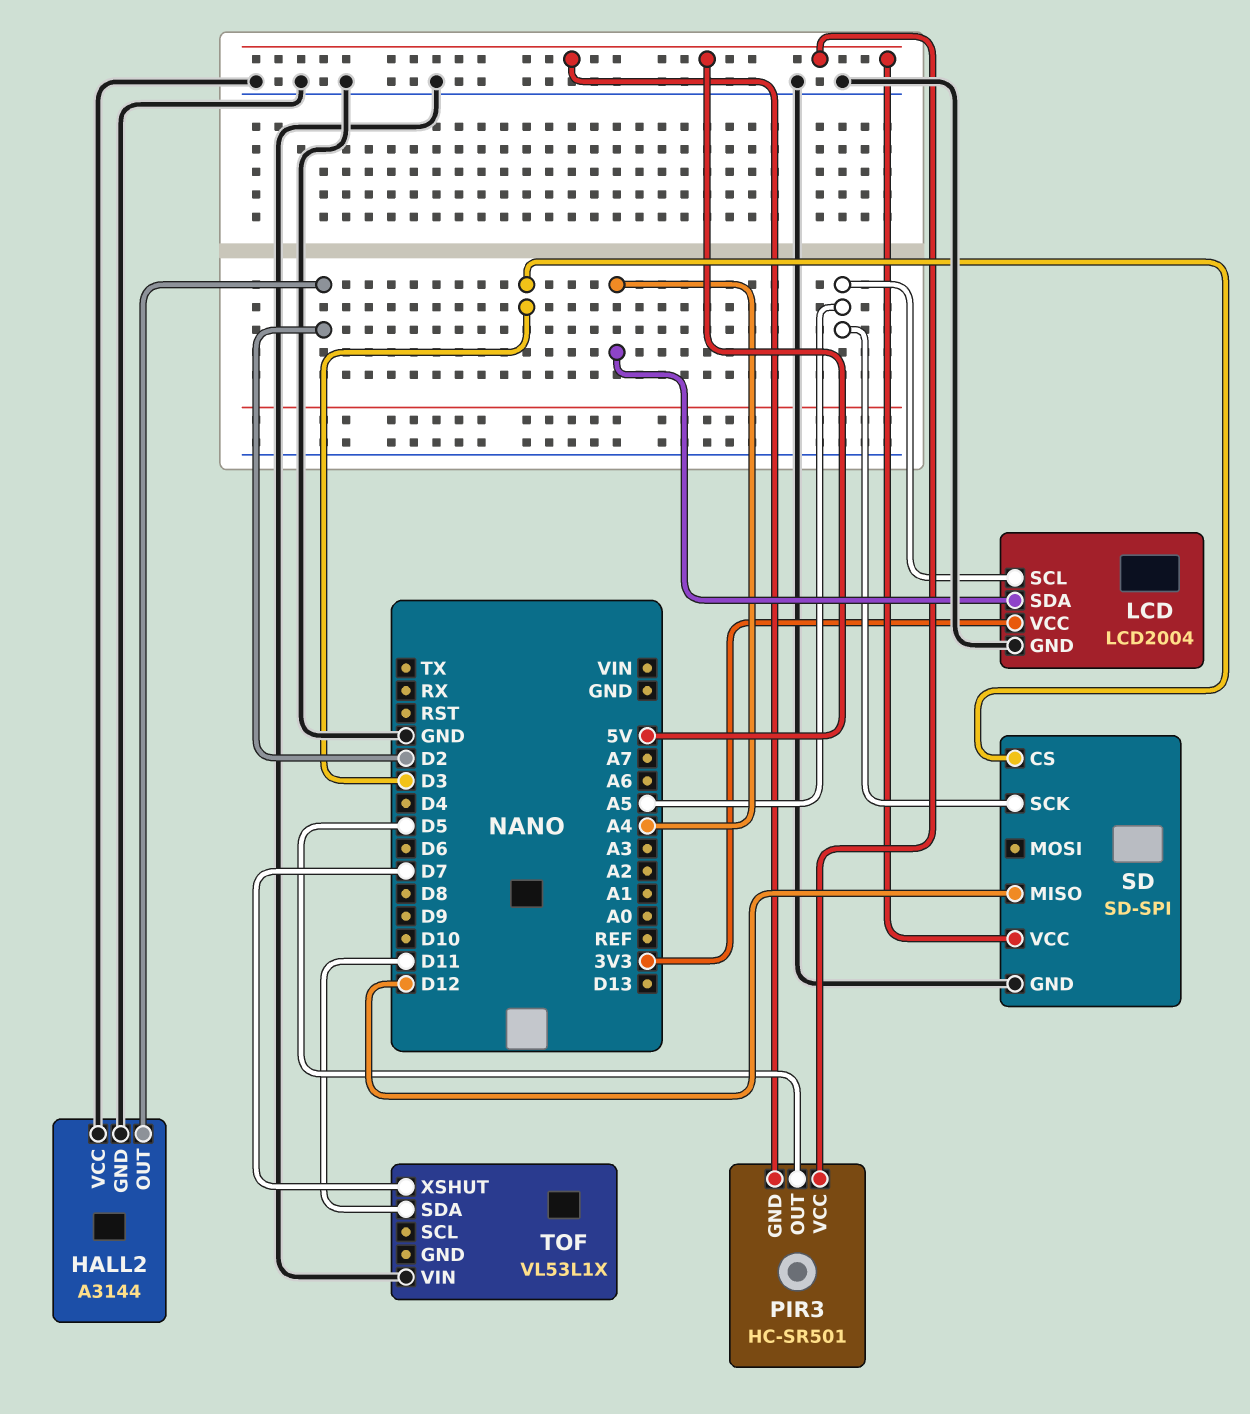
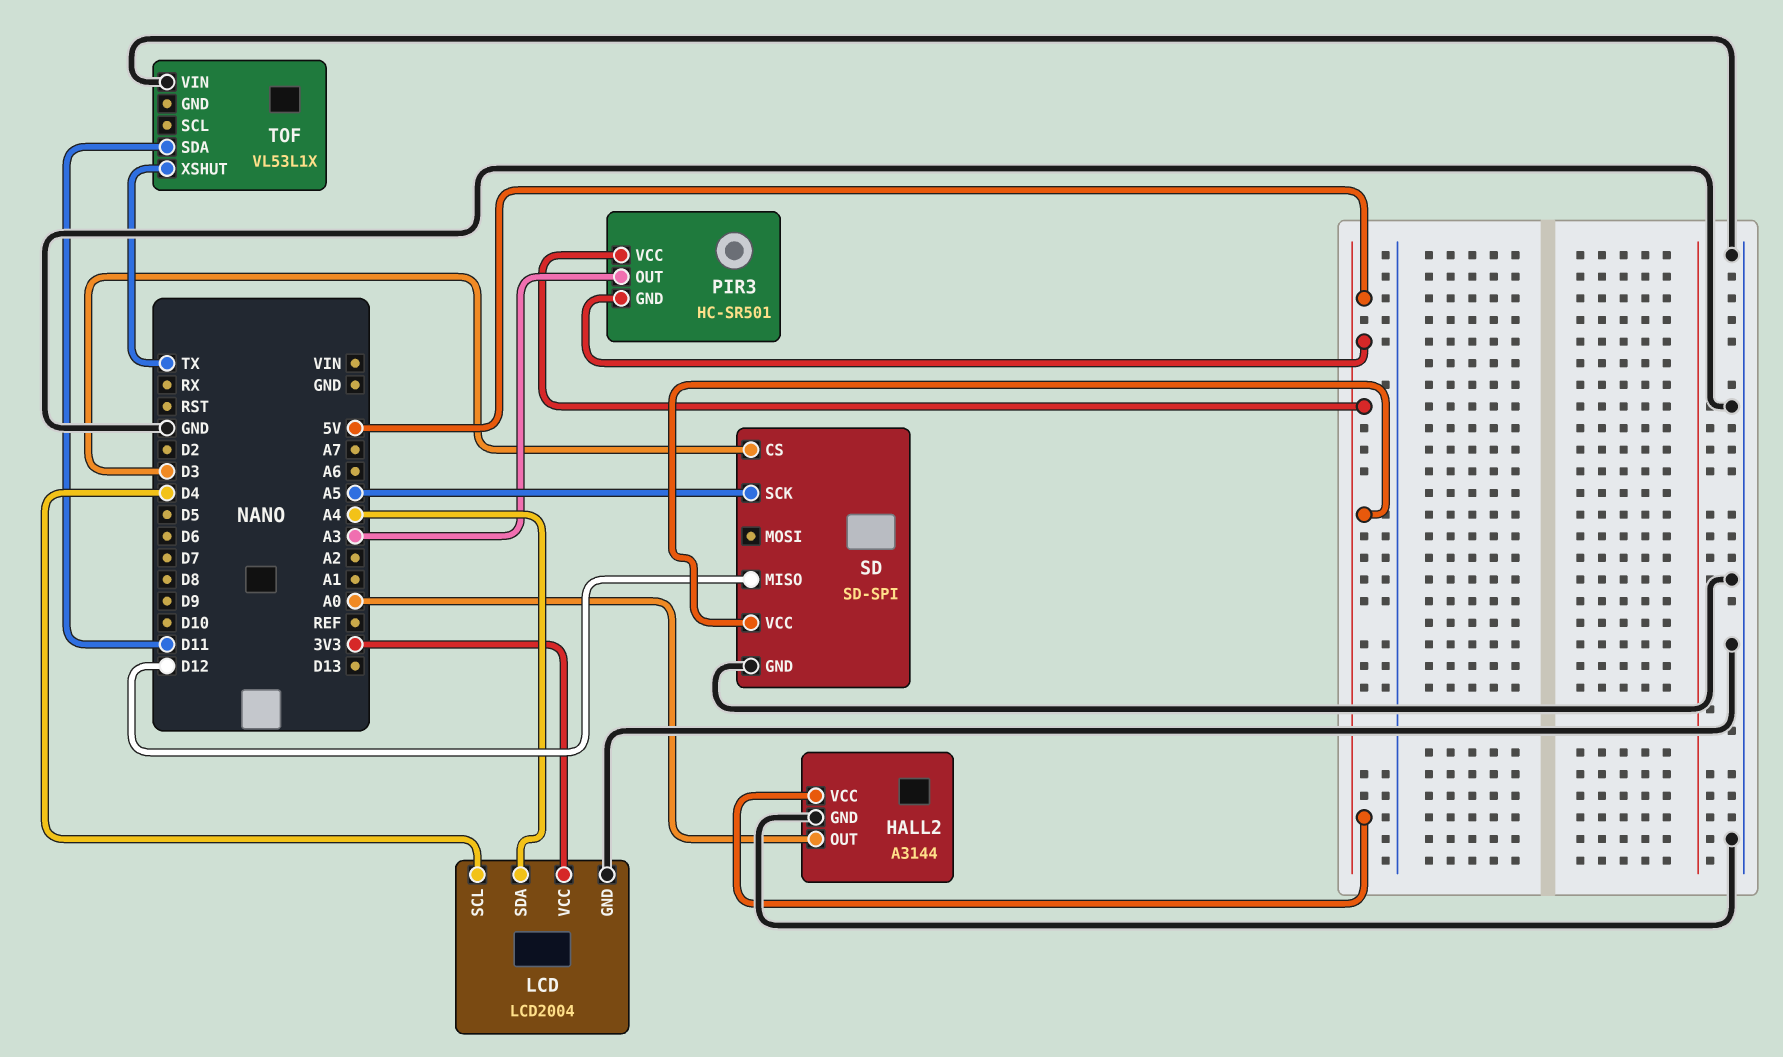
HALL2 pin OUT: D2 -> A0
HALL2 pin VCC: GND -> 5V
LCD pin SCL: A5 -> D4
PIR3 pin OUT: D5 -> A3
TOF pin XSHUT: D7 -> TX

